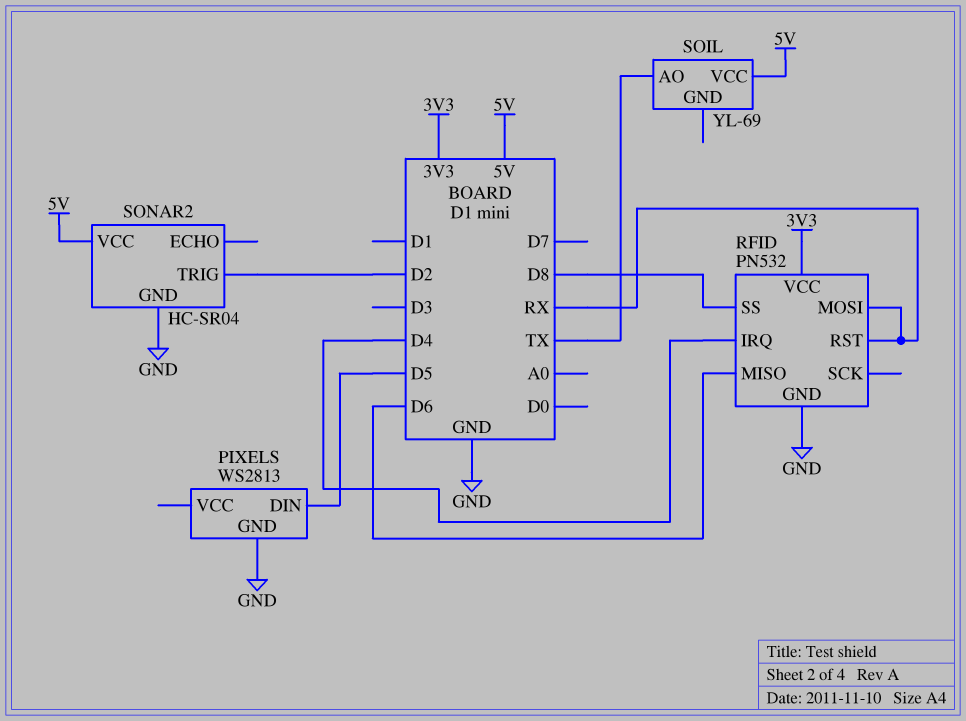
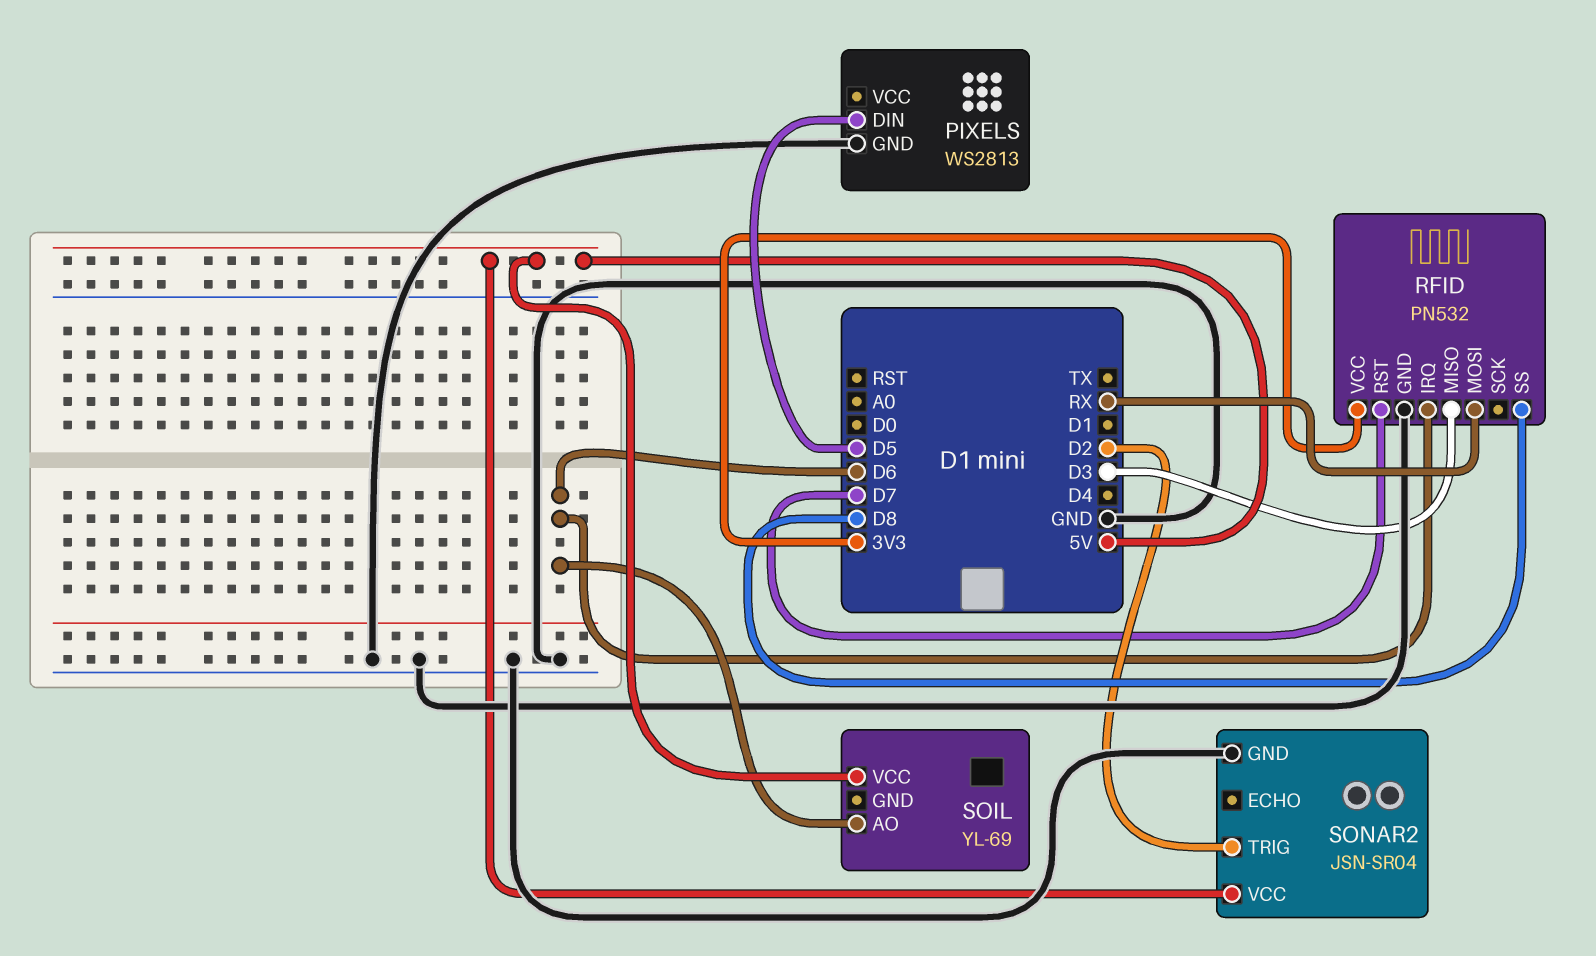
RFID pin IRQ: D4 -> D6
RFID pin MISO: D6 -> D3
RFID pin RST: RX -> D7
SOIL pin AO: TX -> D6
SONAR2: HC-SR04 -> JSN-SR04

